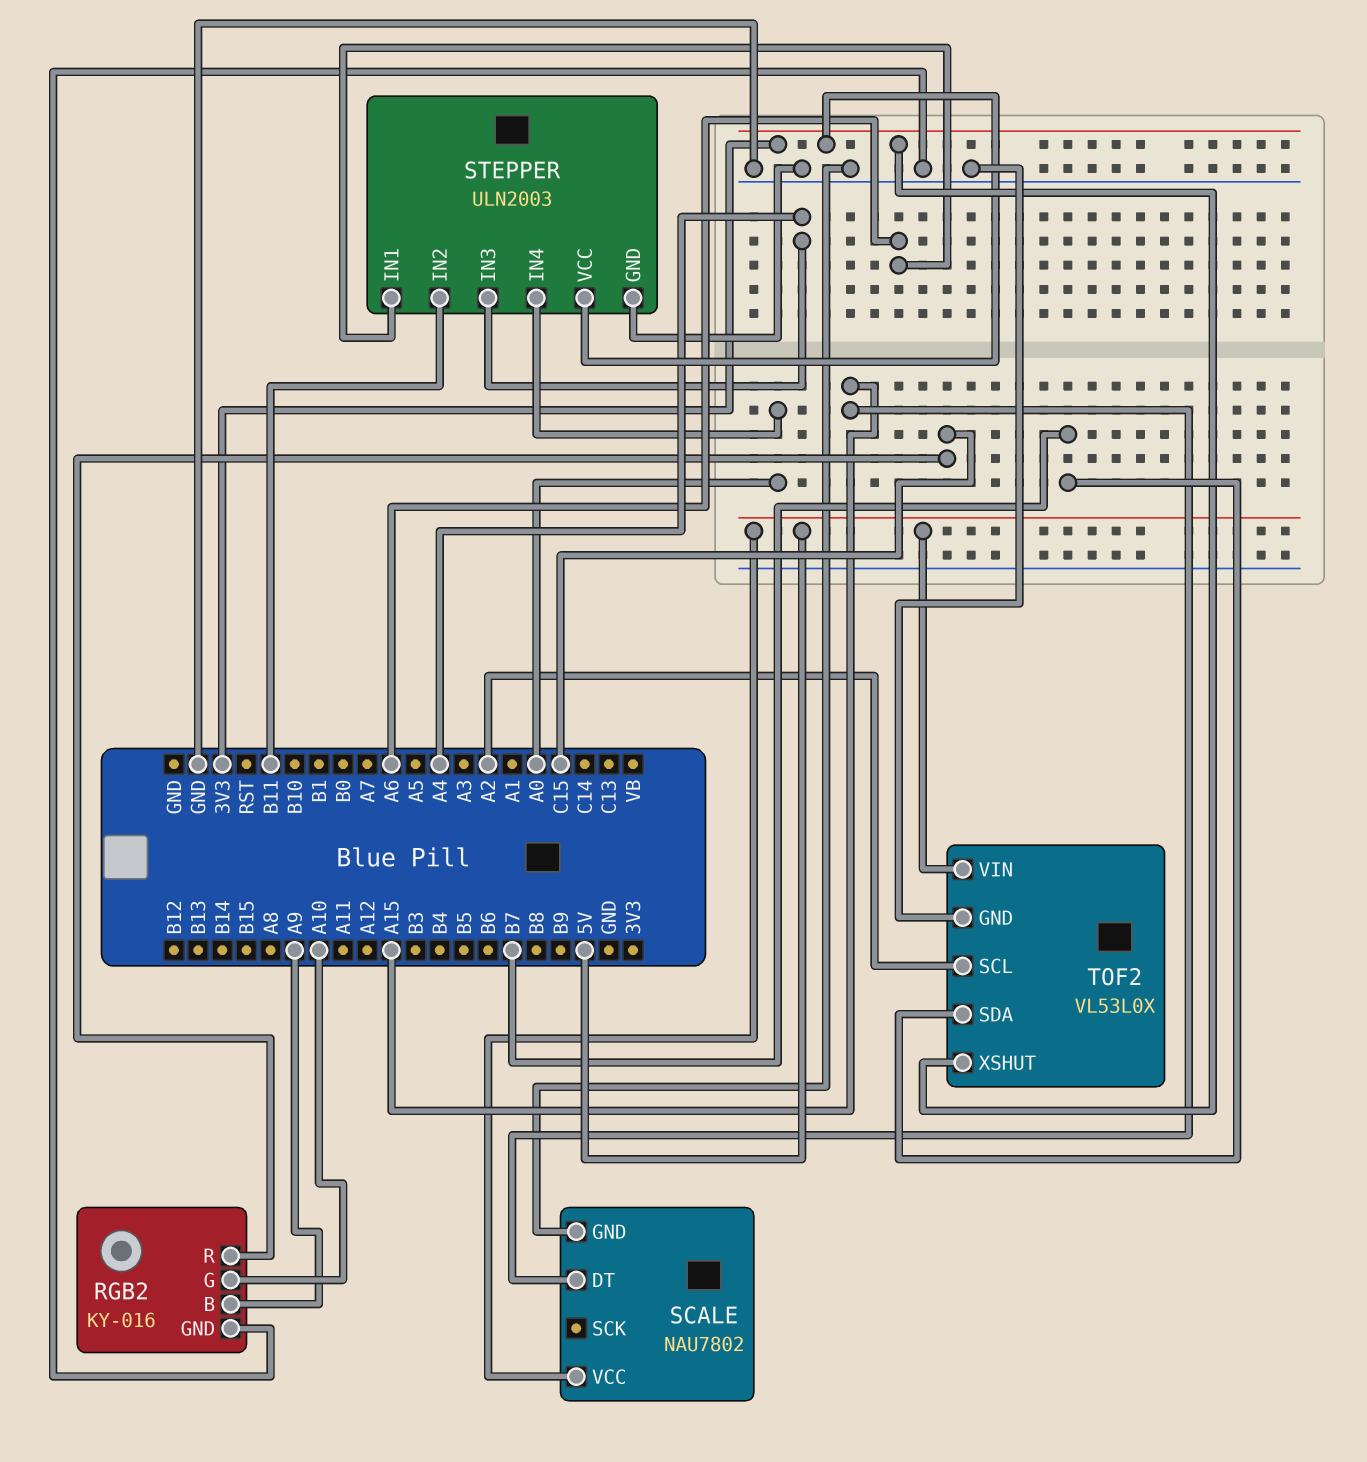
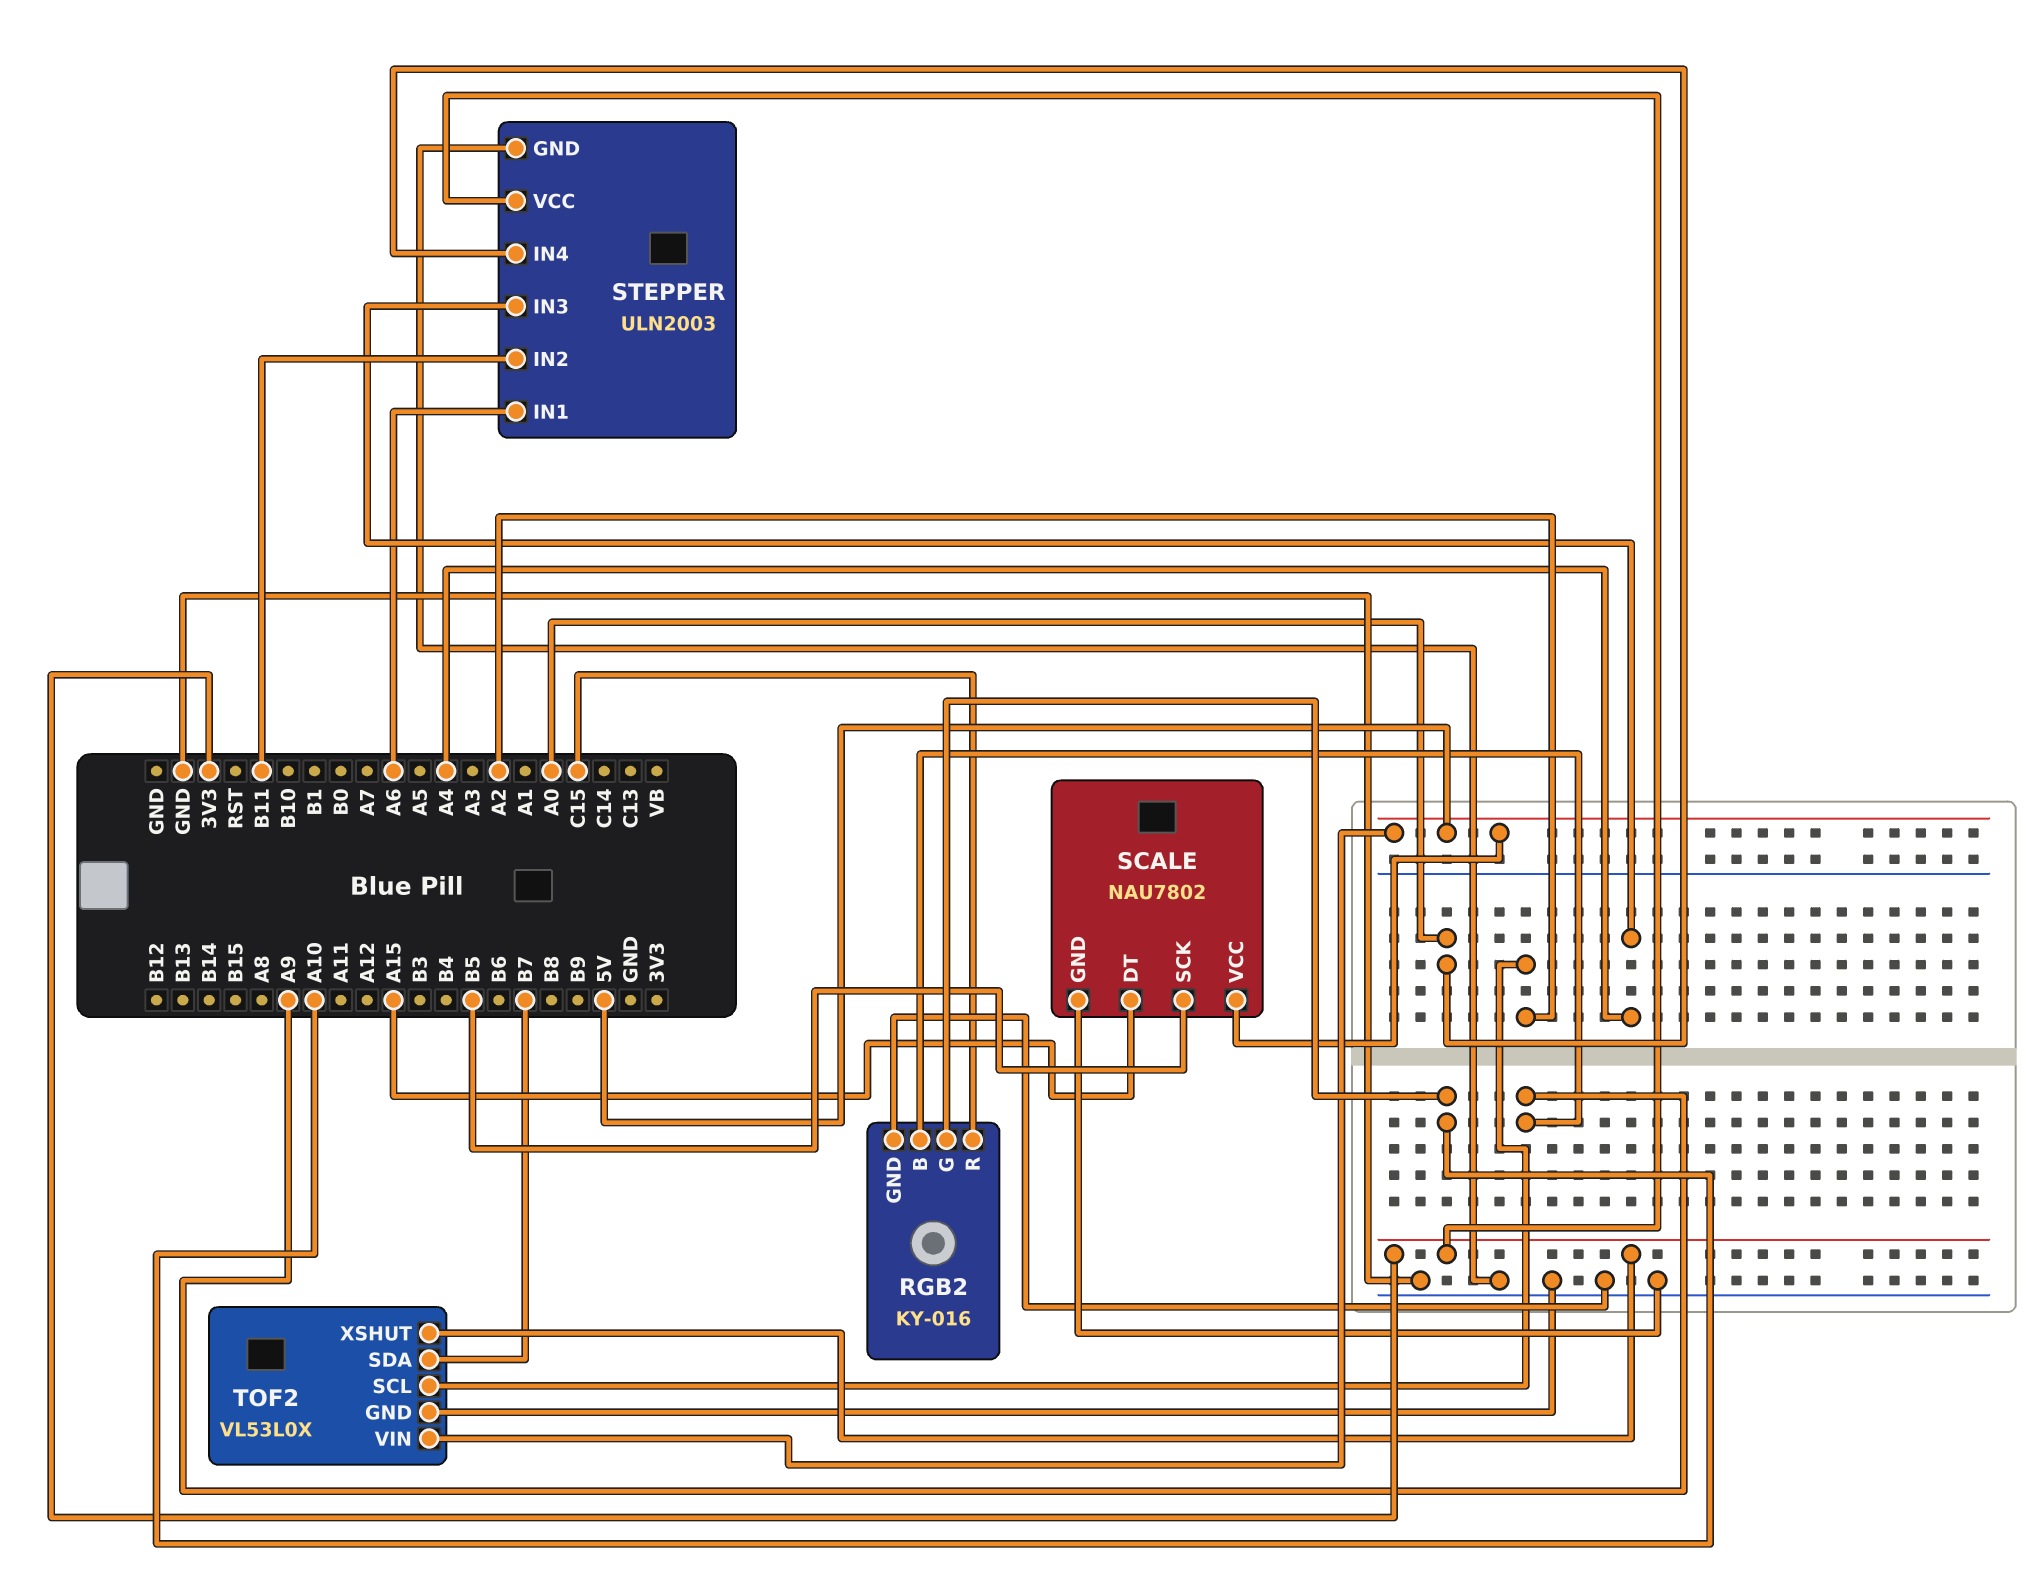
SCALE pin SCK: none -> B5

